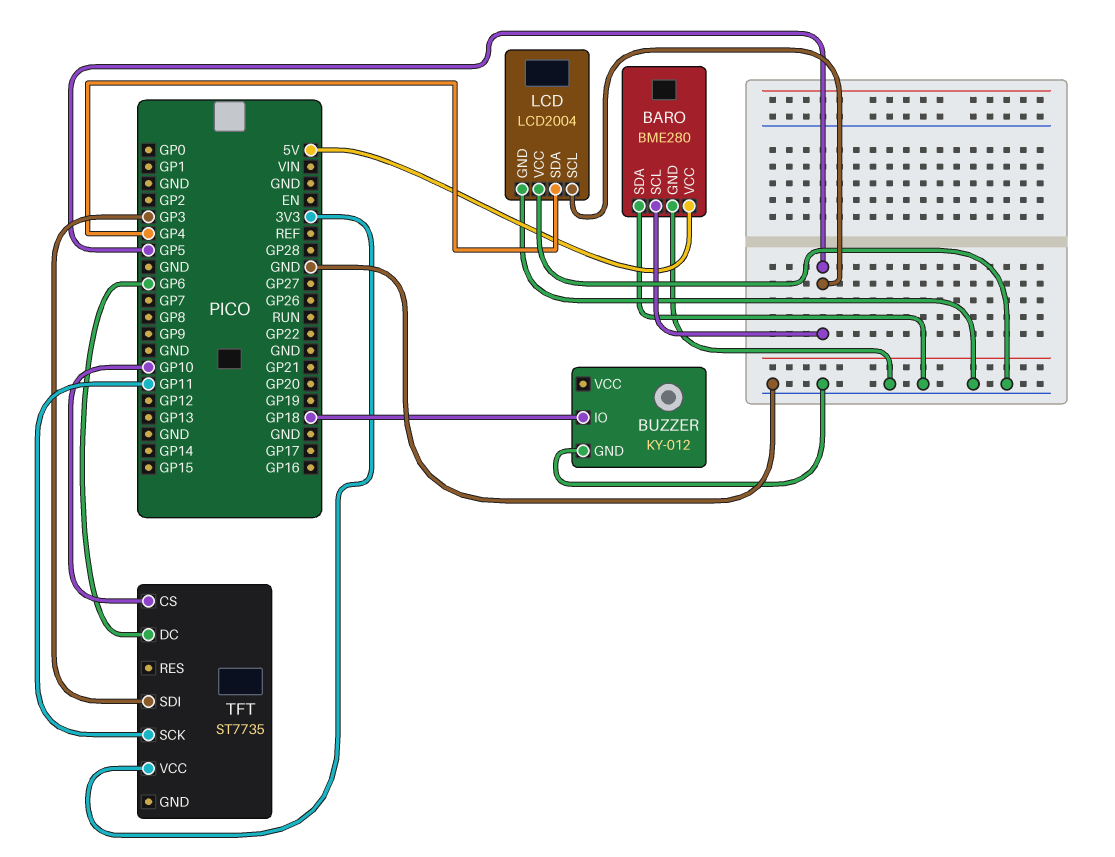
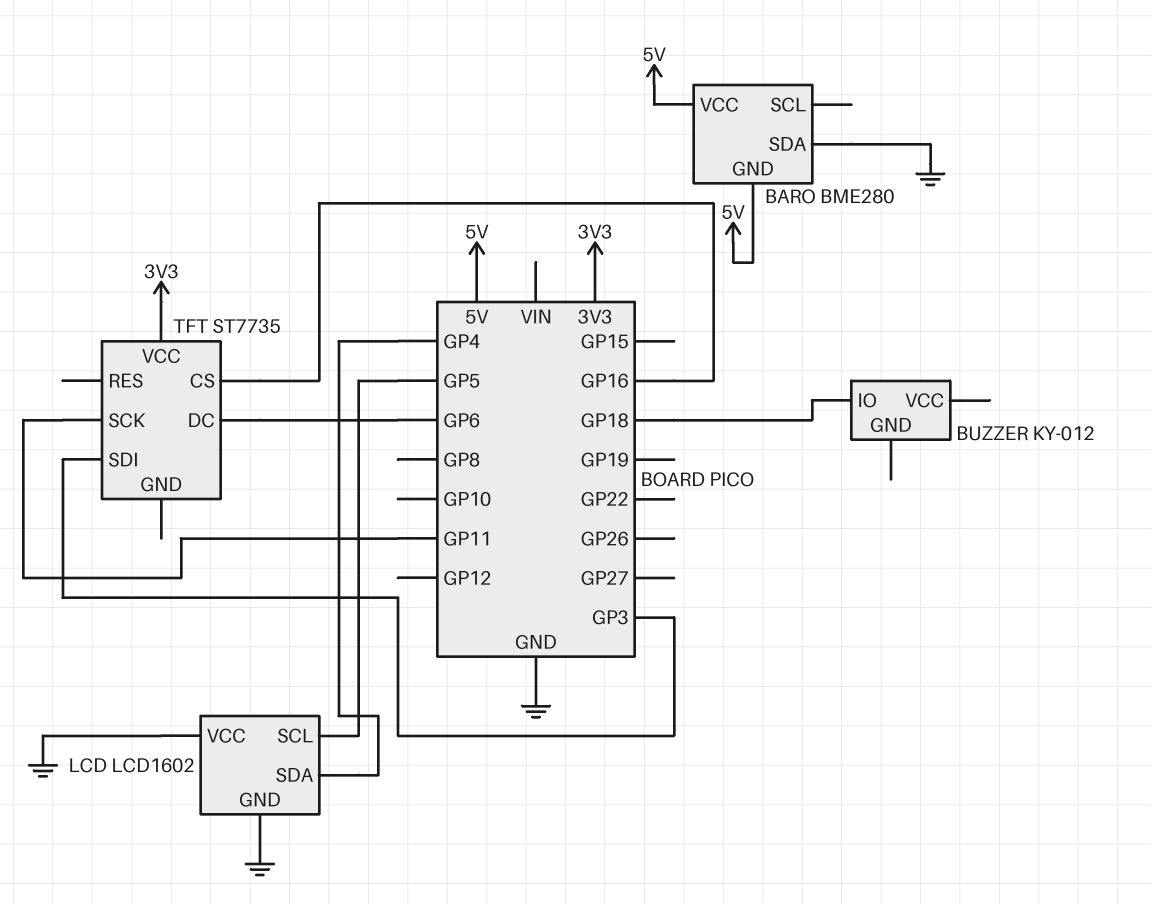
BARO pin GND: GND -> 5V
BARO pin SCL: GP5 -> none
BUZZER pin GND: GND -> none
LCD: LCD2004 -> LCD1602
TFT pin CS: GP10 -> GP16

